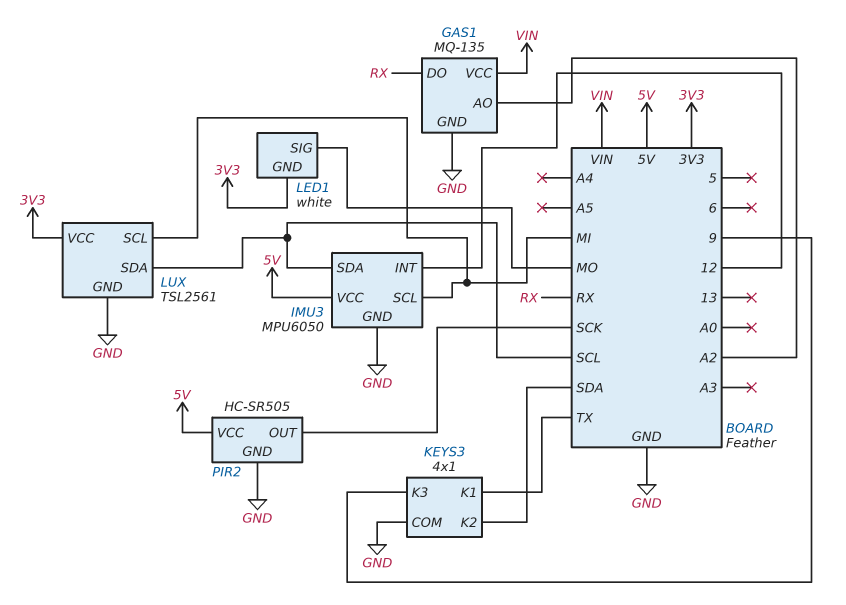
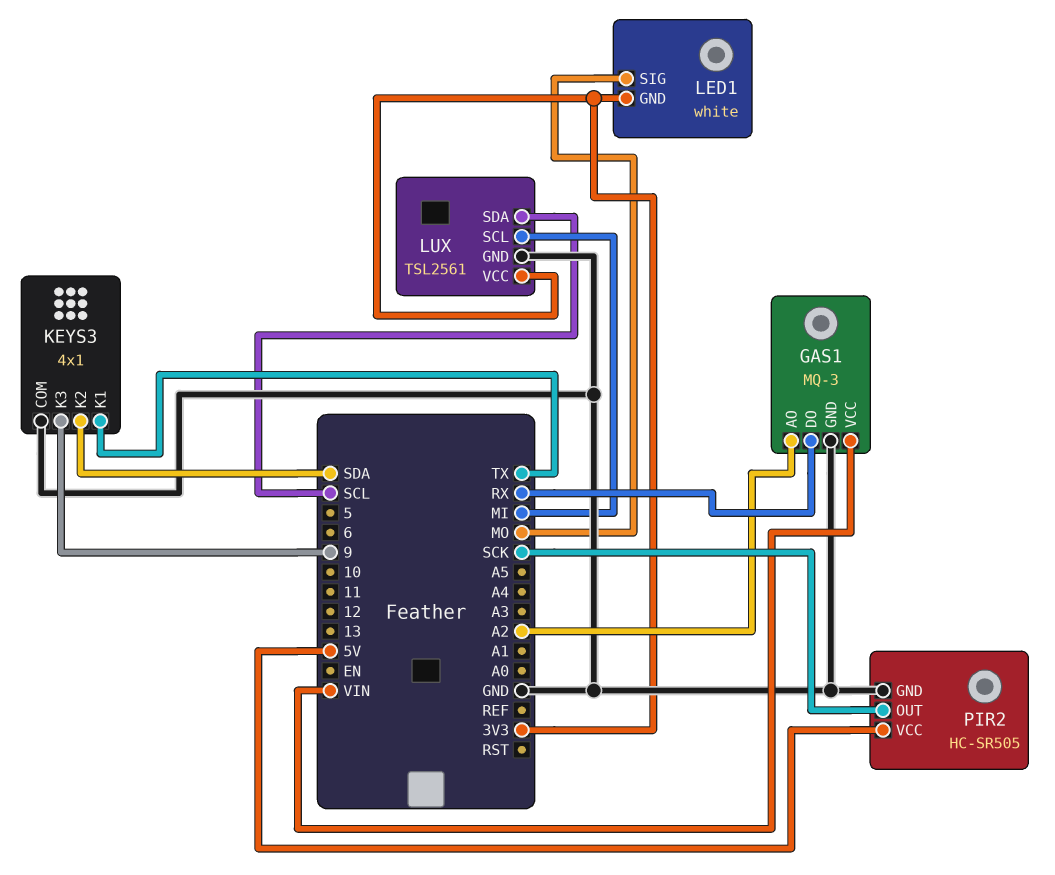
GAS1: MQ-135 -> MQ-3
IMU3: MPU6050 -> none
IMU3 pin GND: GND -> none
IMU3 pin INT: 12 -> none
IMU3 pin SCL: MI -> none
IMU3 pin SDA: SCL -> none
IMU3 pin VCC: 5V -> none

